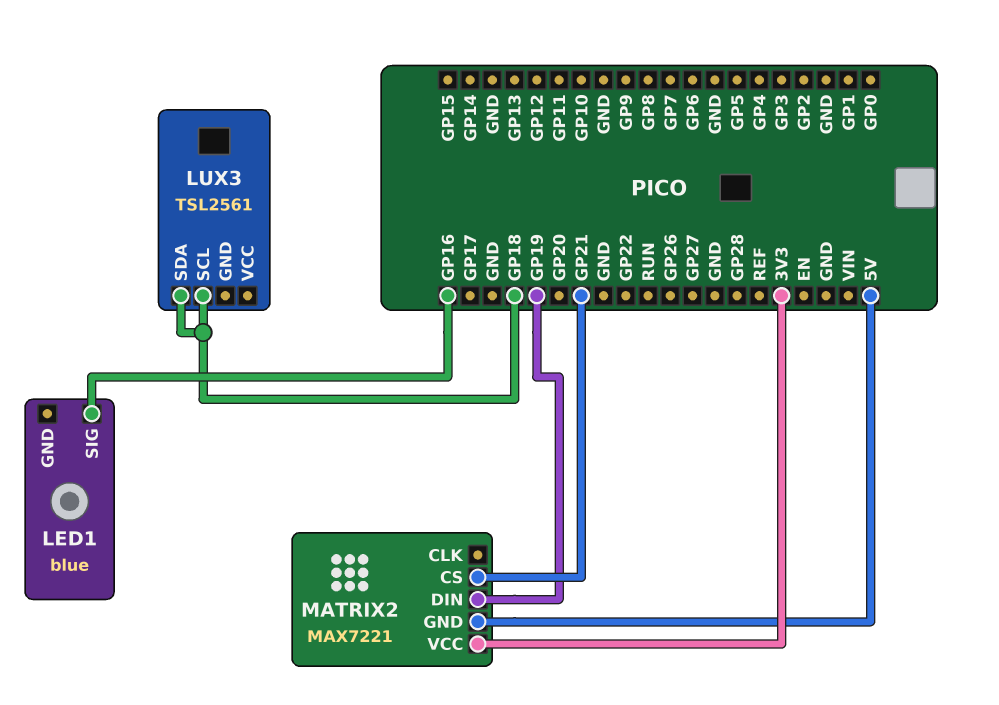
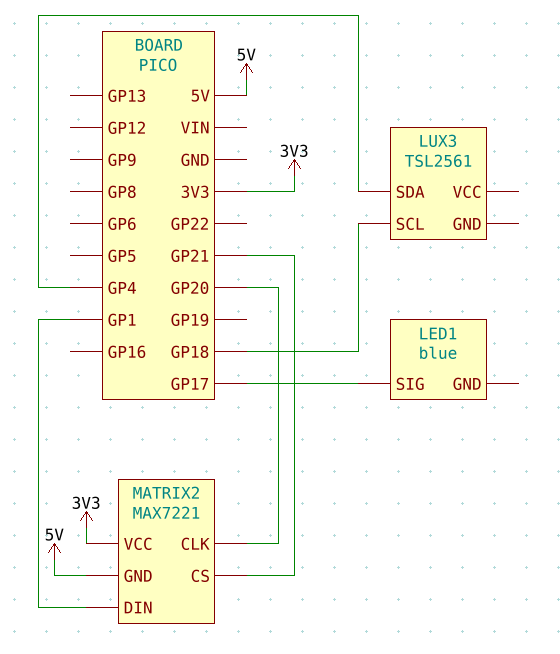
LED1 pin SIG: GP16 -> GP17
LUX3 pin SDA: GP18 -> GP4
MATRIX2 pin CLK: none -> GP20
MATRIX2 pin DIN: GP19 -> GP1

